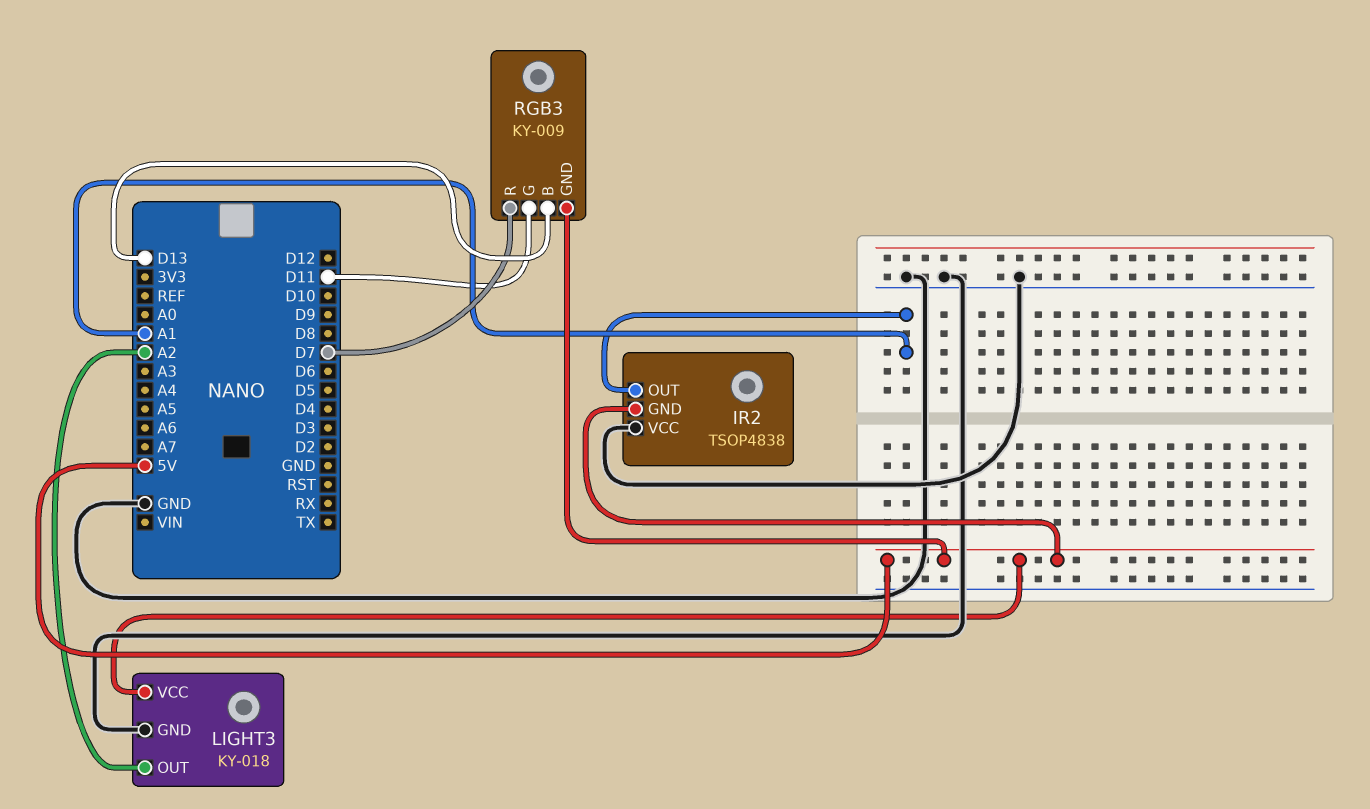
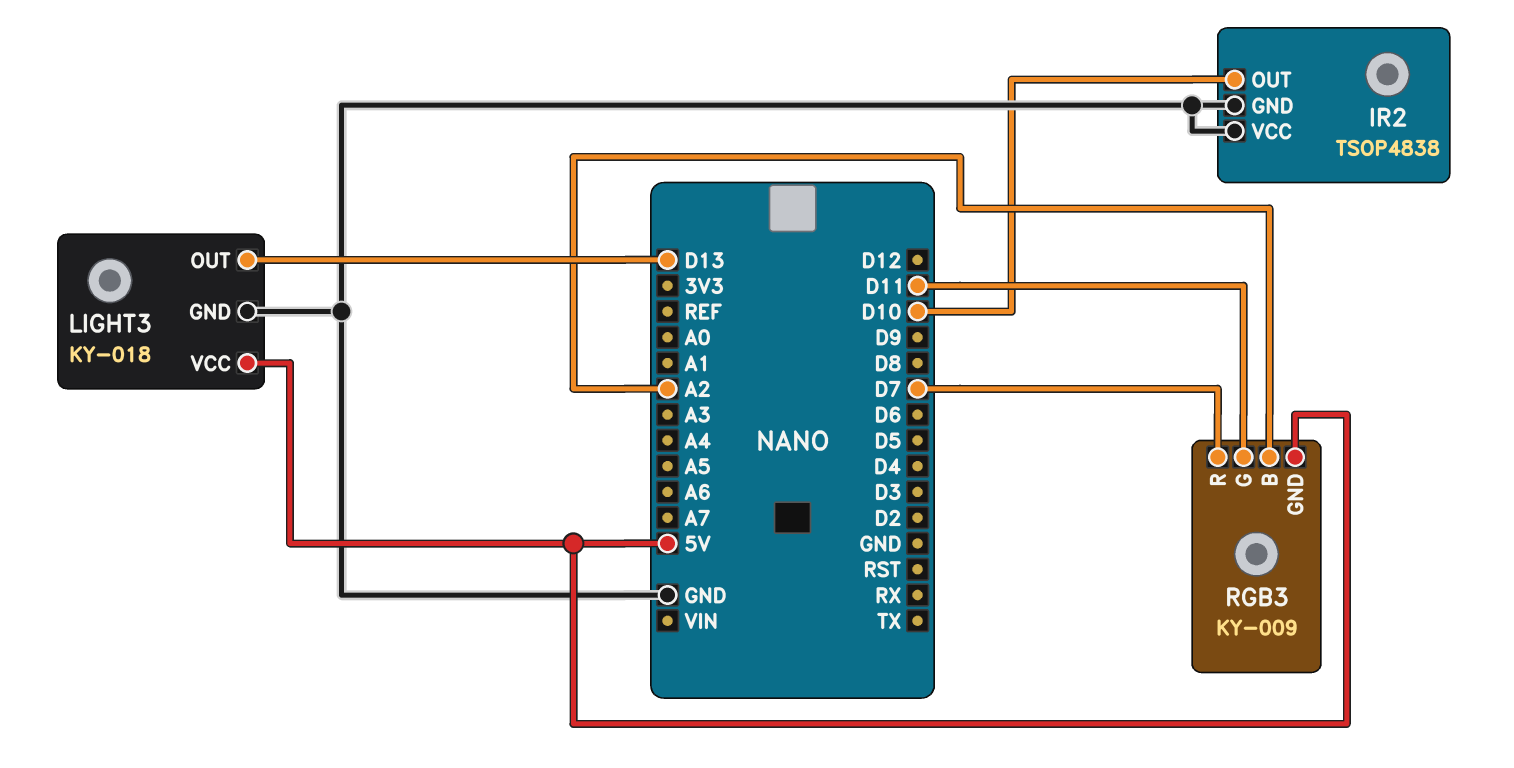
IR2 pin GND: 5V -> GND
IR2 pin OUT: A1 -> D10
LIGHT3 pin OUT: A2 -> D13
RGB3 pin B: D13 -> A2

